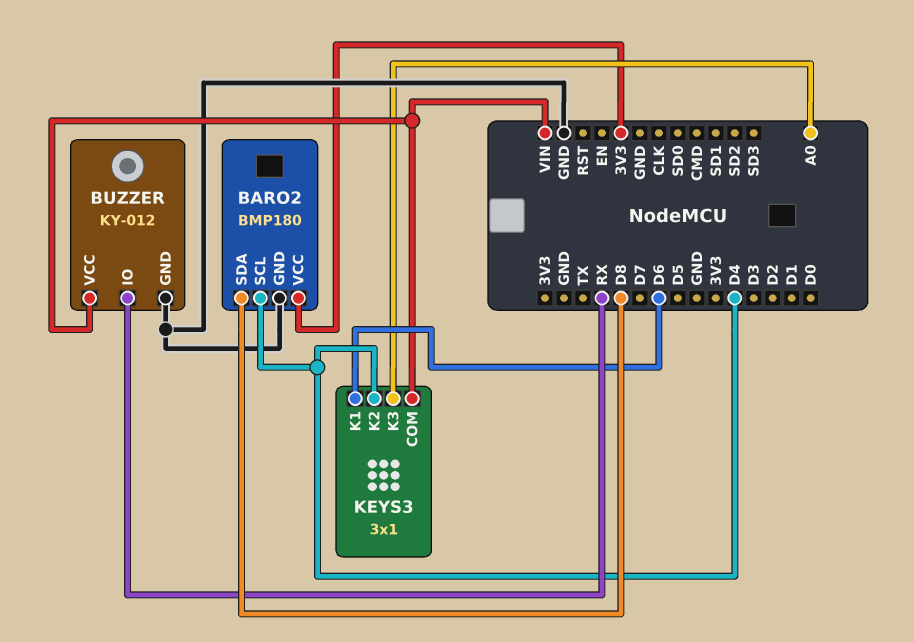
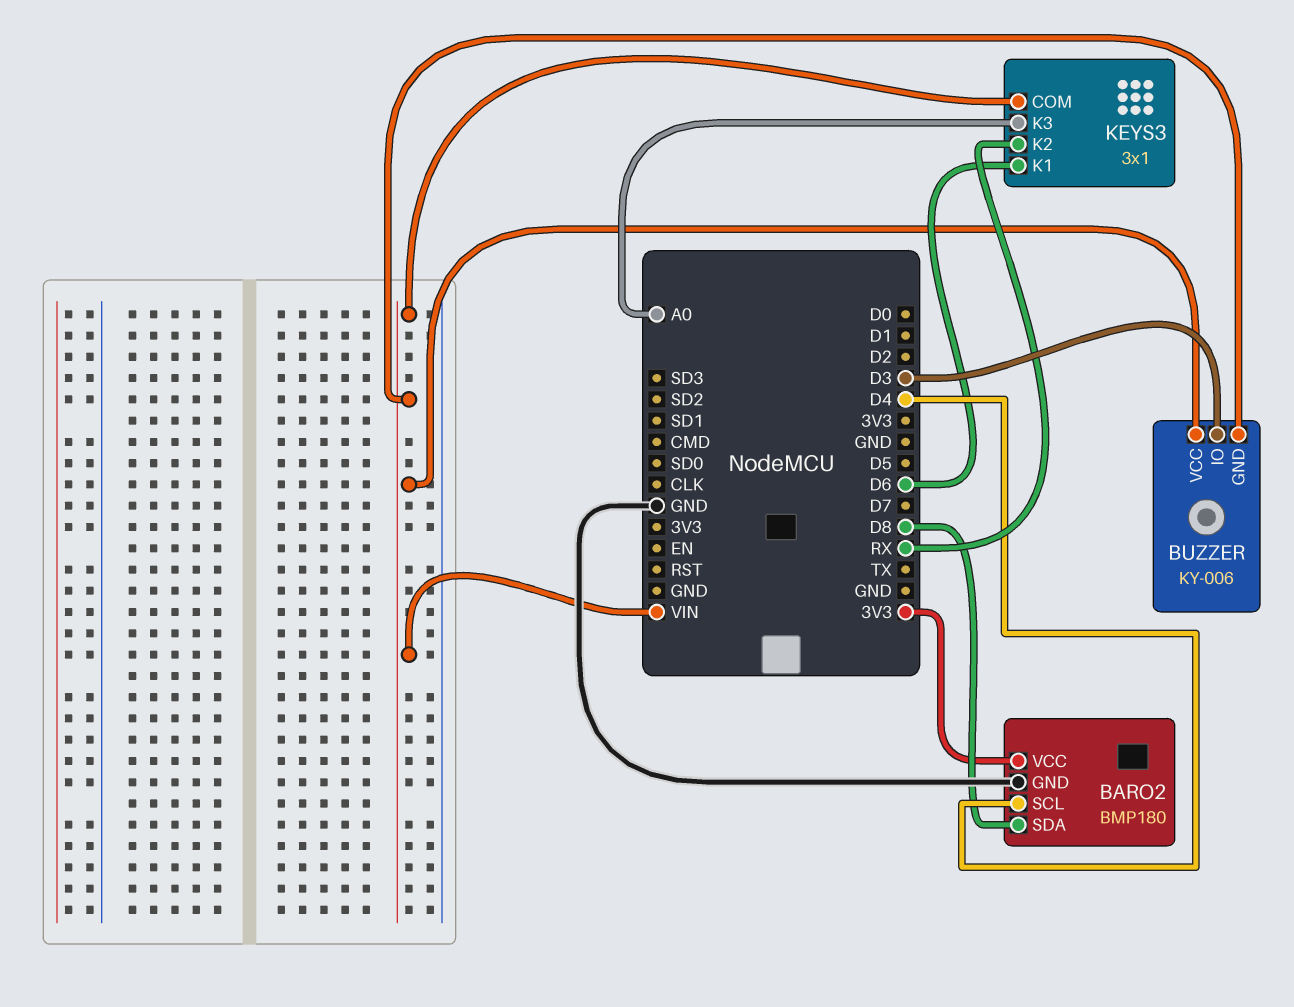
BUZZER: KY-012 -> KY-006
BUZZER pin GND: GND -> VIN
BUZZER pin IO: RX -> D3
KEYS3 pin K2: D4 -> RX

